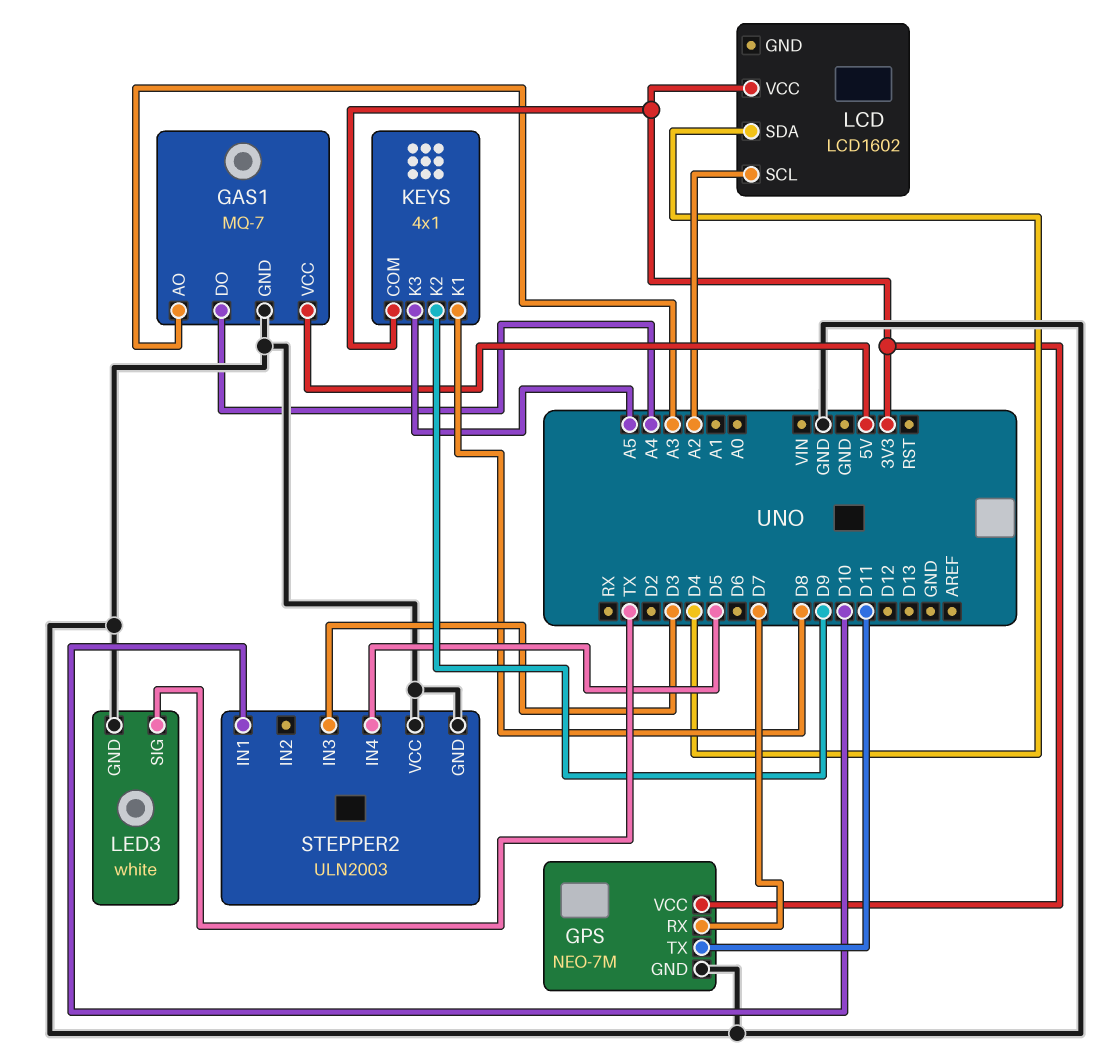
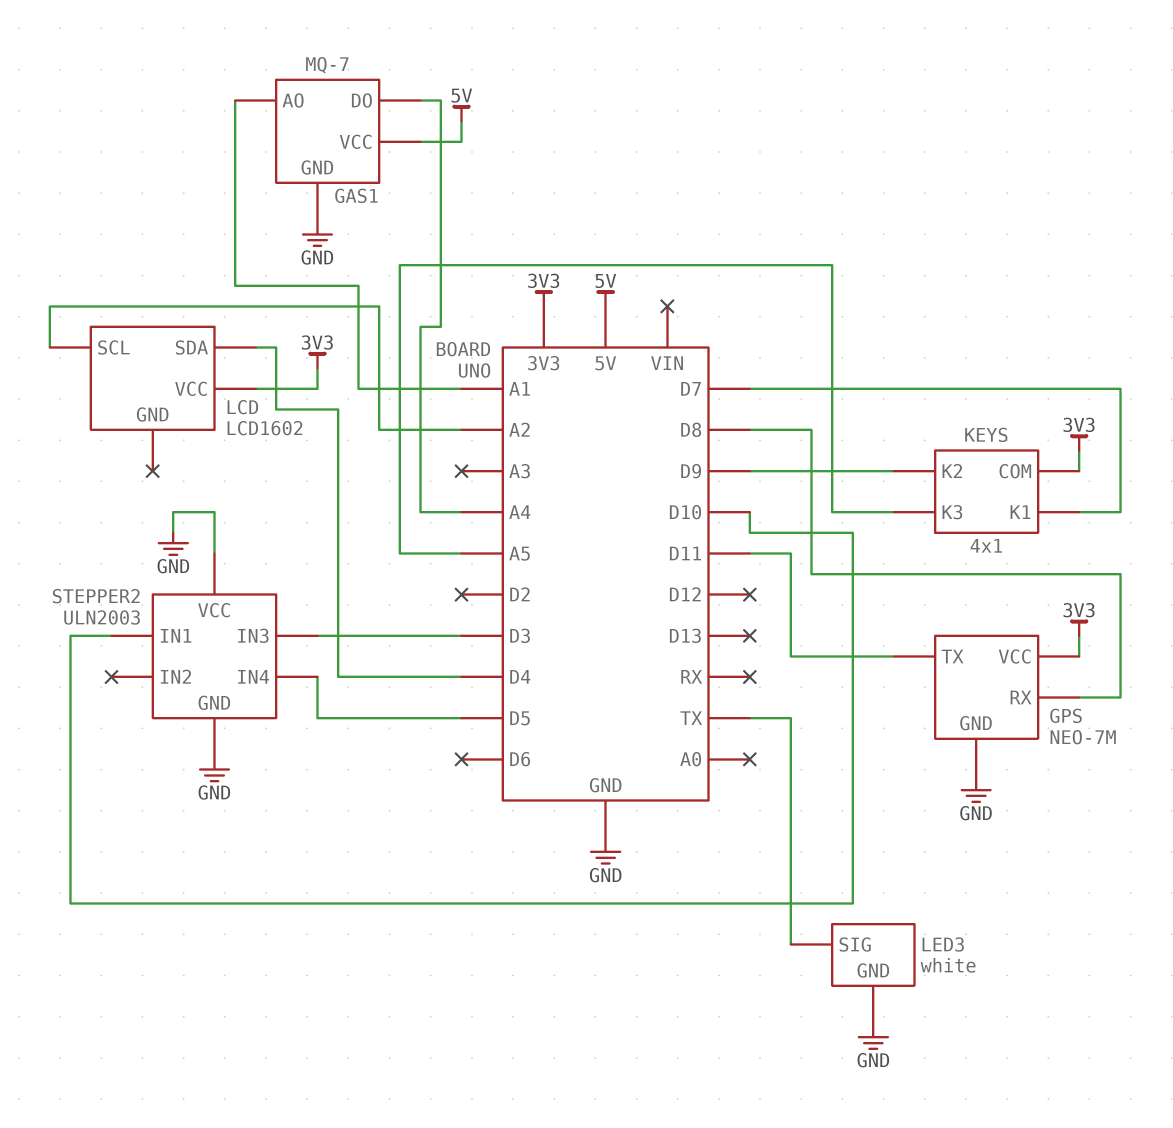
GAS1 pin AO: A3 -> A1
GPS pin RX: D7 -> D8
KEYS pin K1: D8 -> D7

